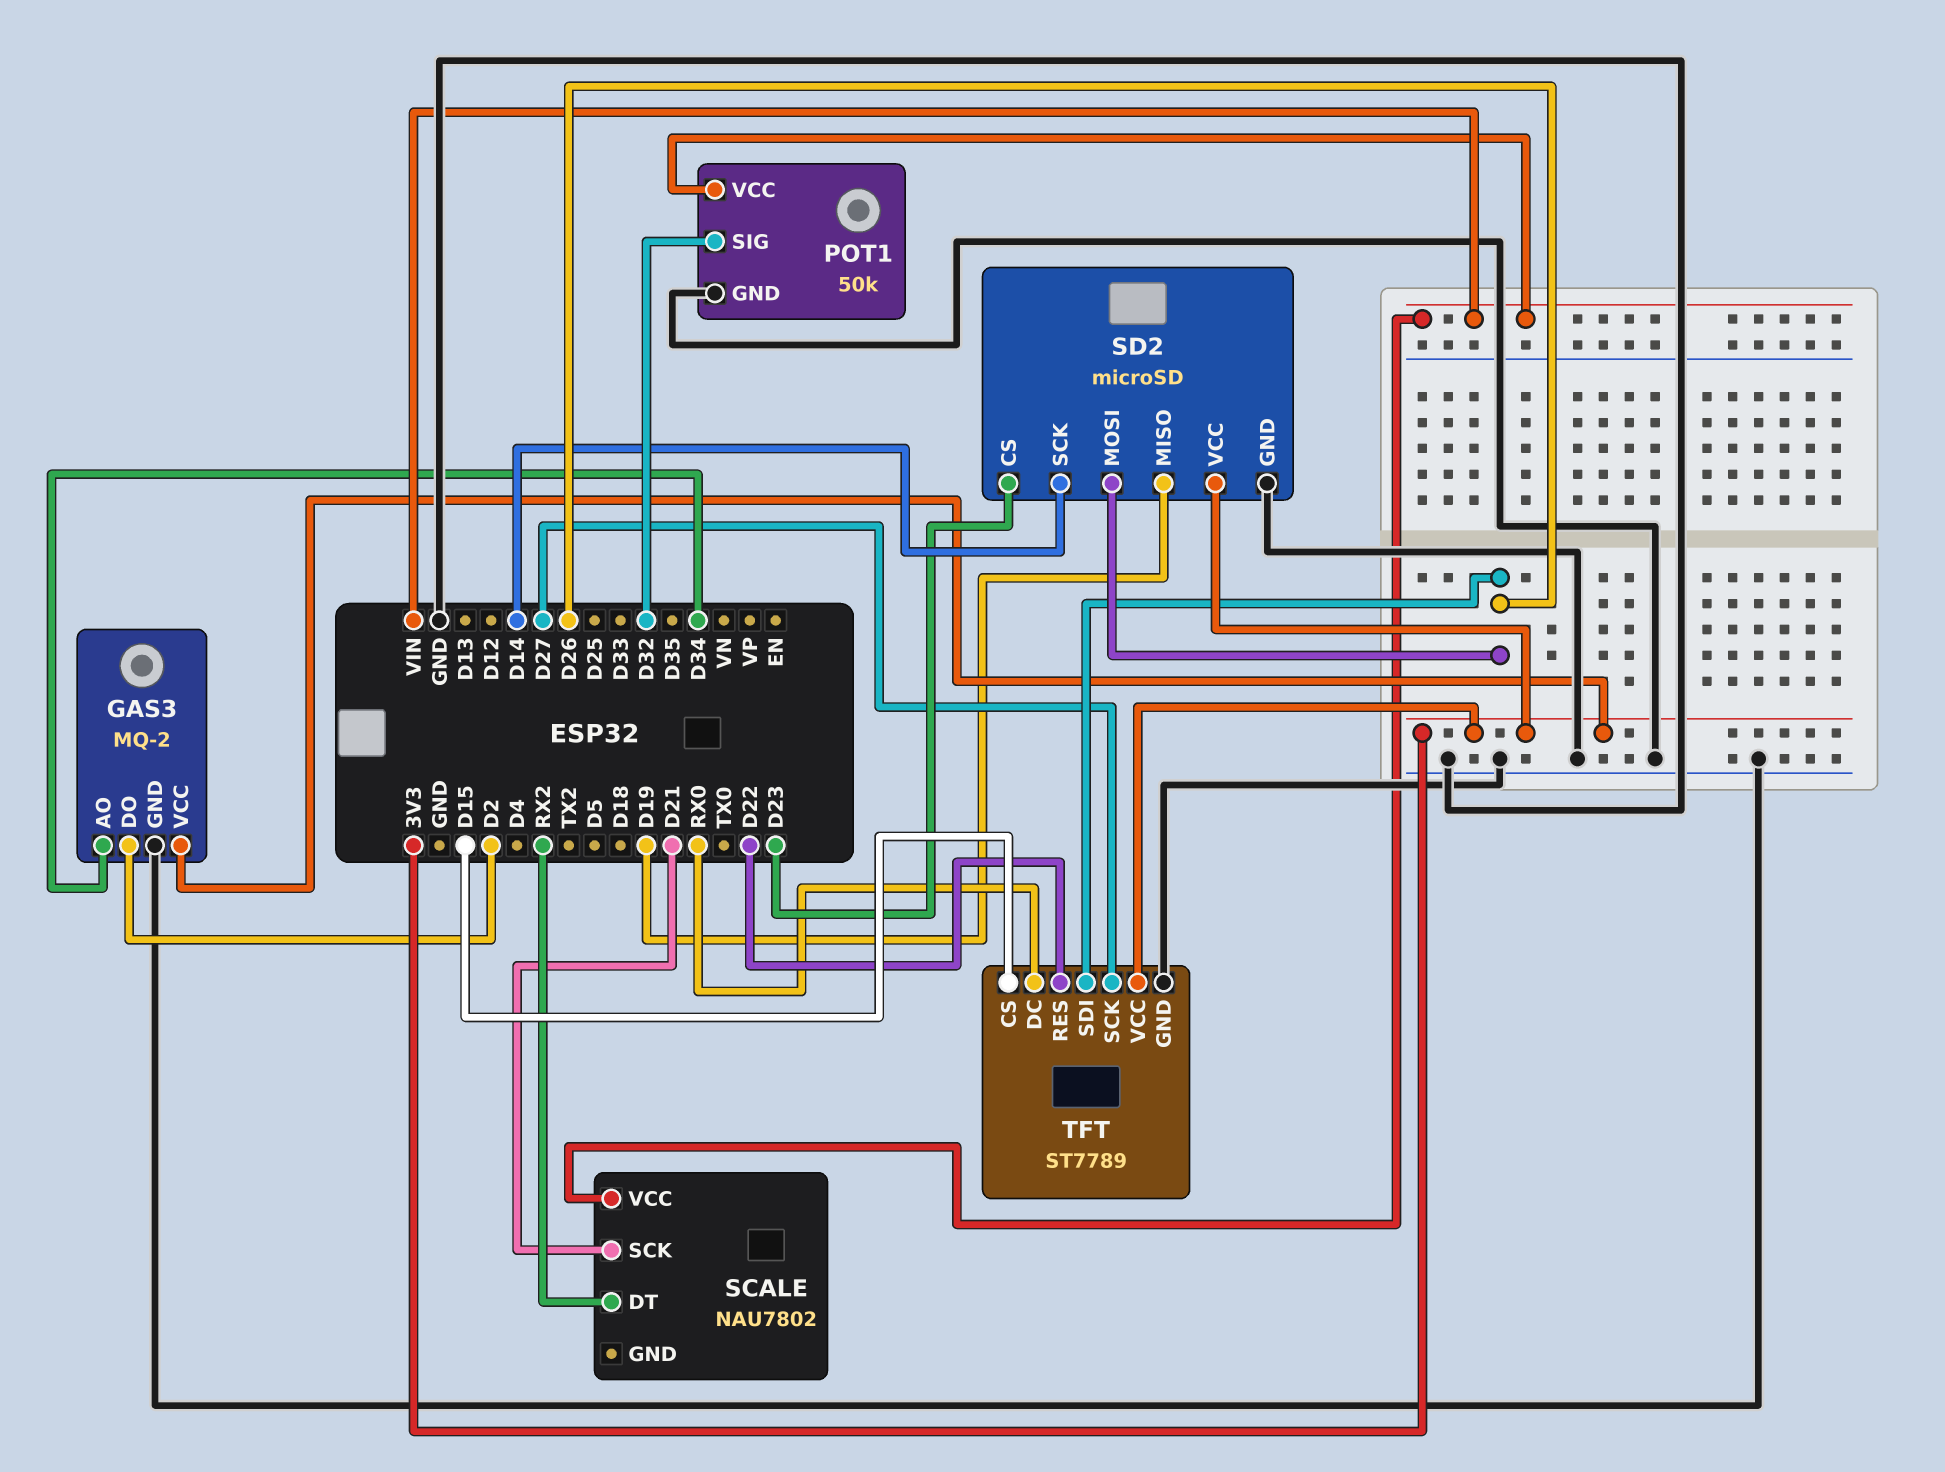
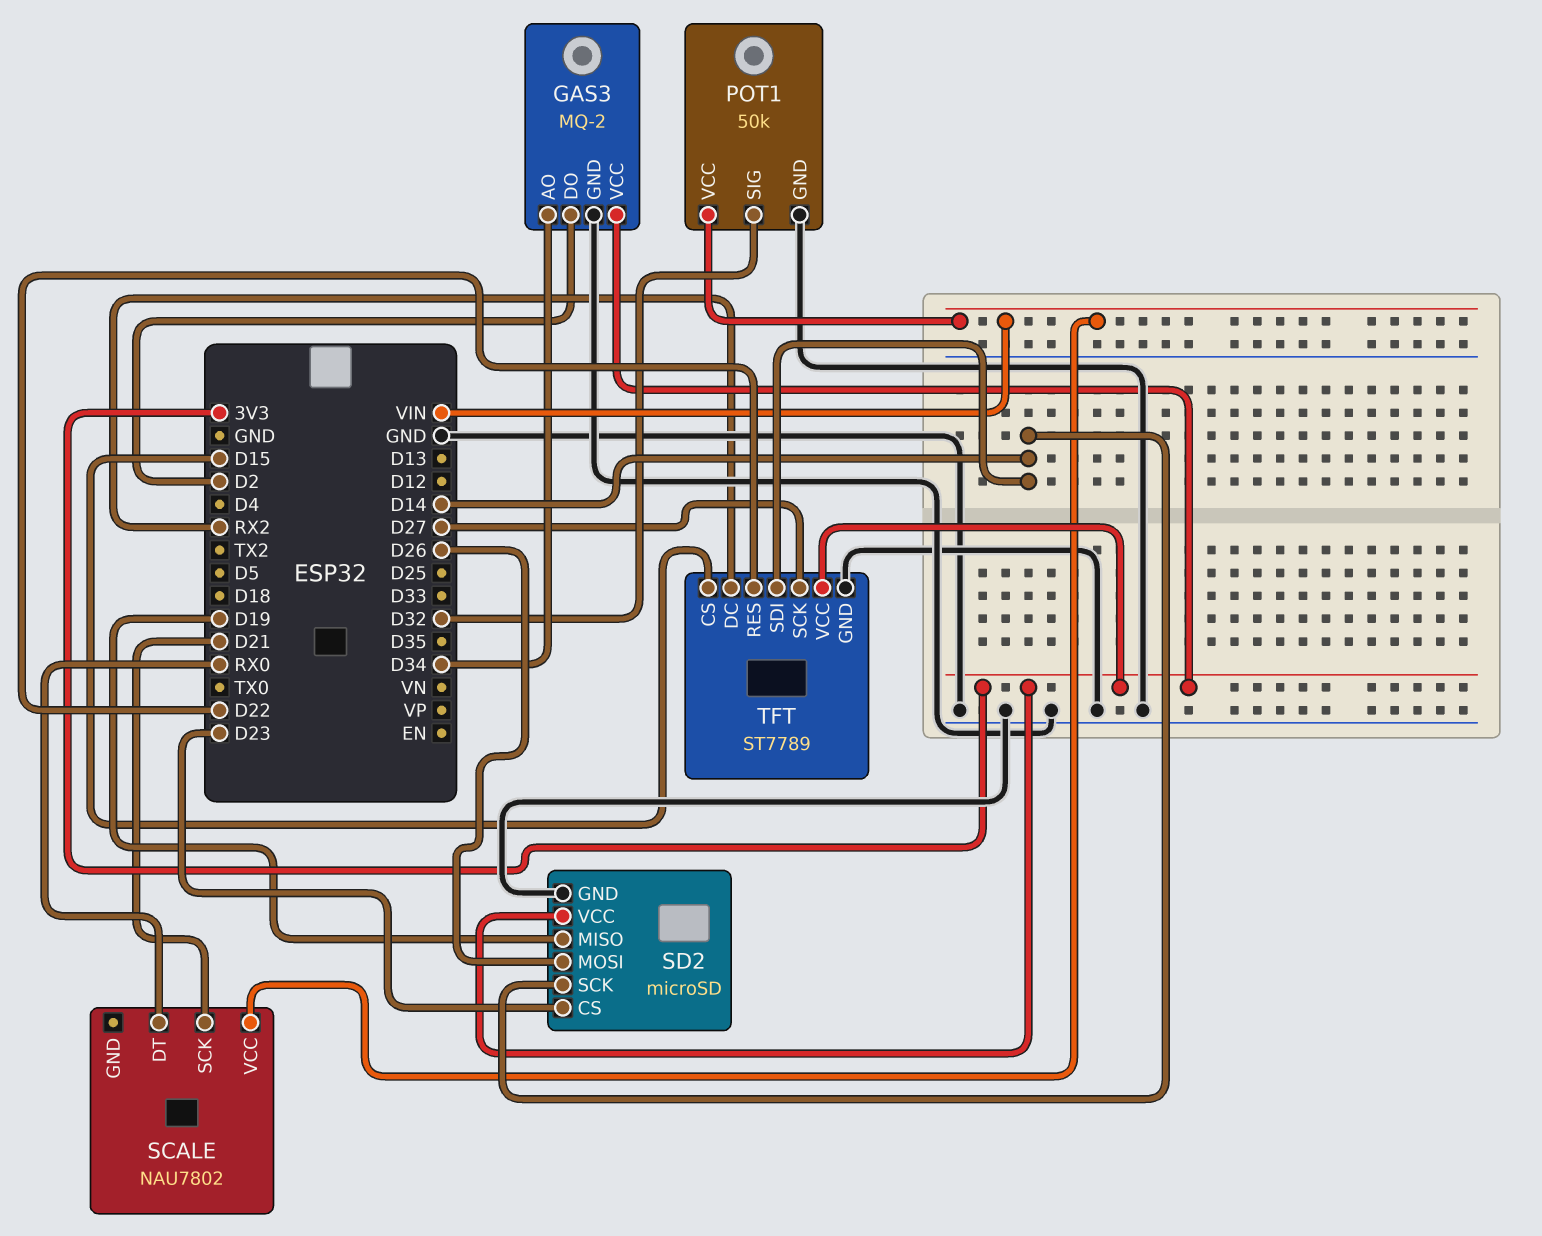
SCALE pin DT: RX2 -> RX0
TFT pin DC: RX0 -> RX2
TFT pin SDI: D26 -> D14

